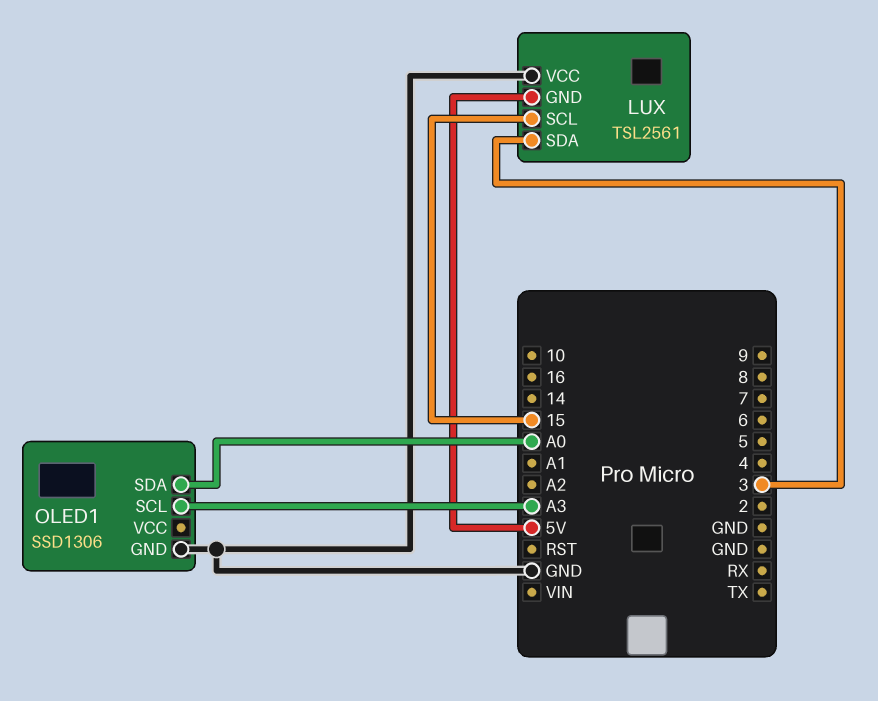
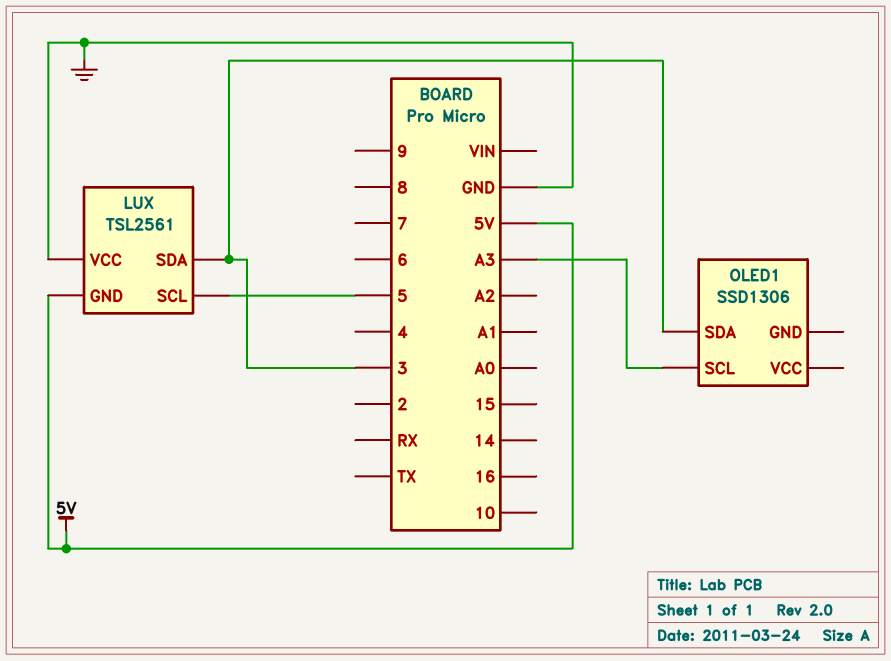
LUX pin SCL: 15 -> 5
OLED1 pin GND: GND -> none
OLED1 pin SDA: A0 -> 3

